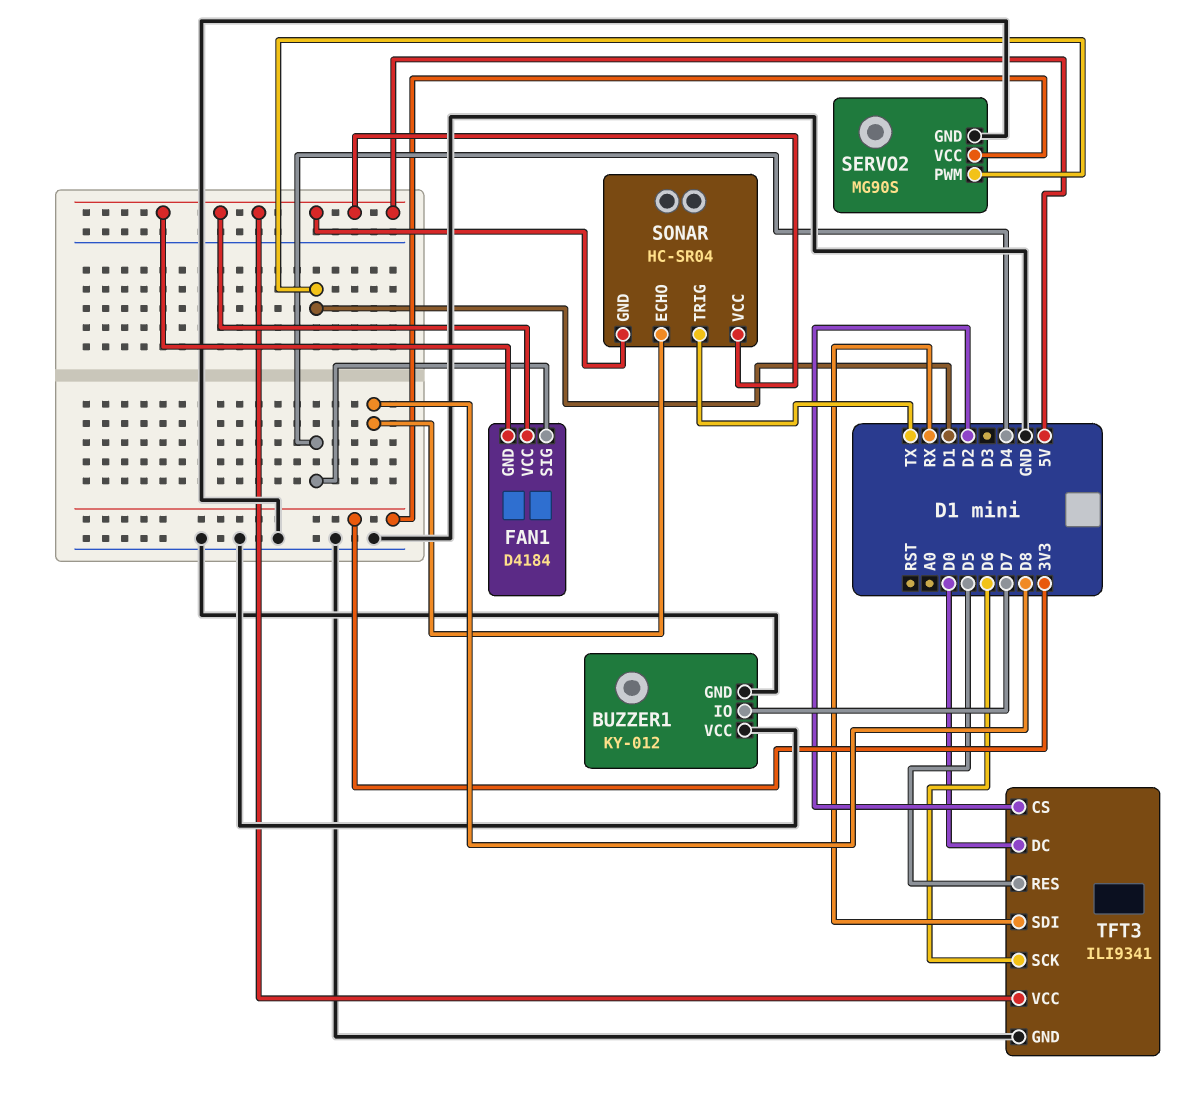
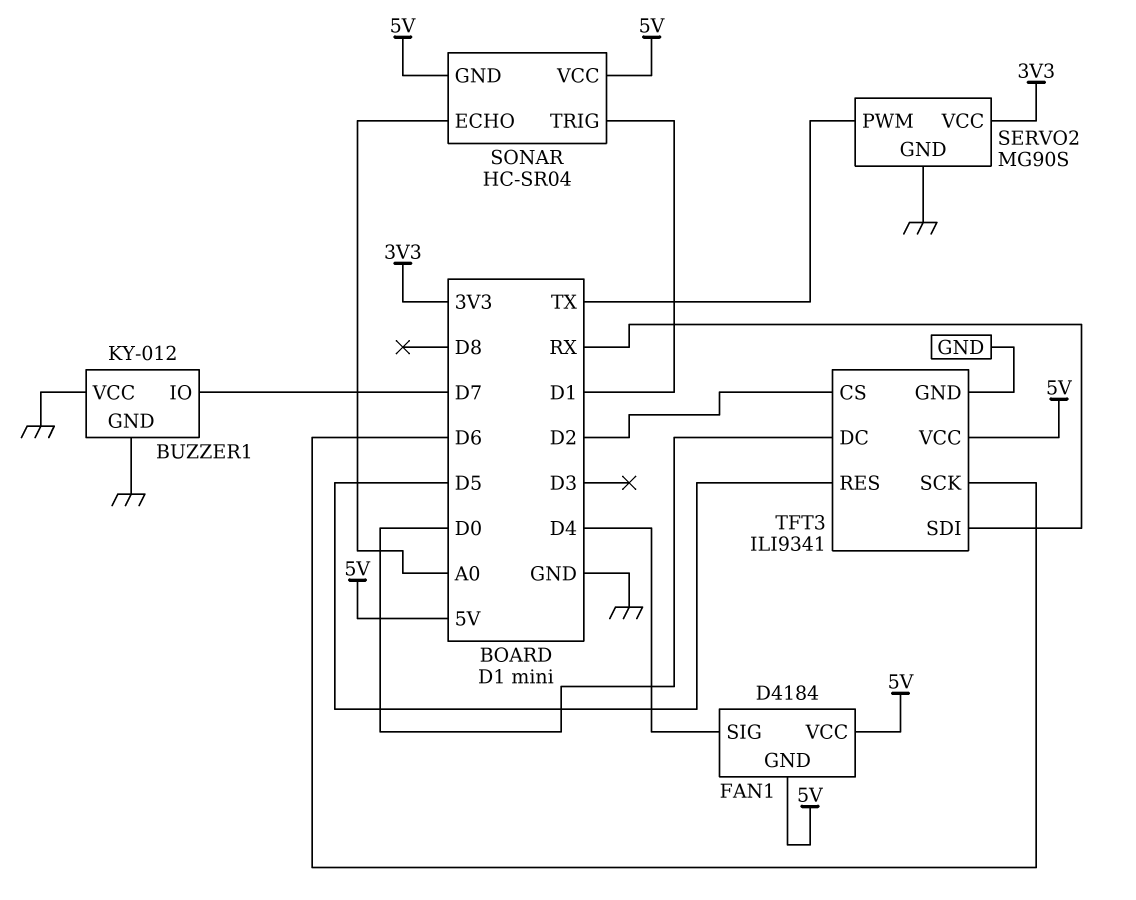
SERVO2 pin PWM: D1 -> TX
SONAR pin ECHO: D8 -> A0
SONAR pin TRIG: TX -> D1

